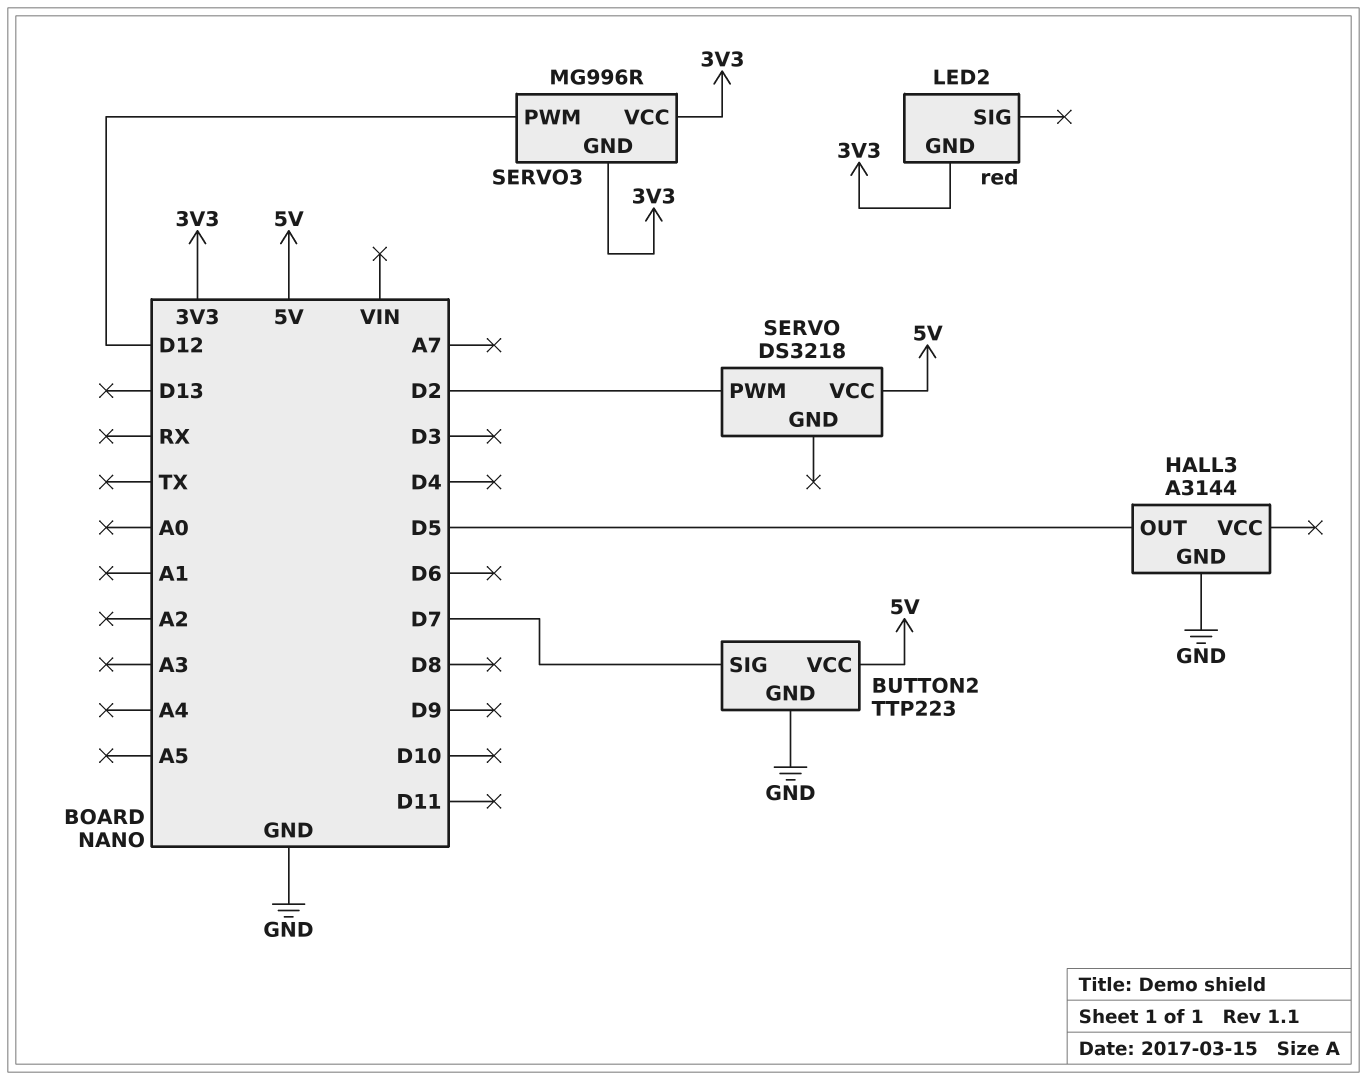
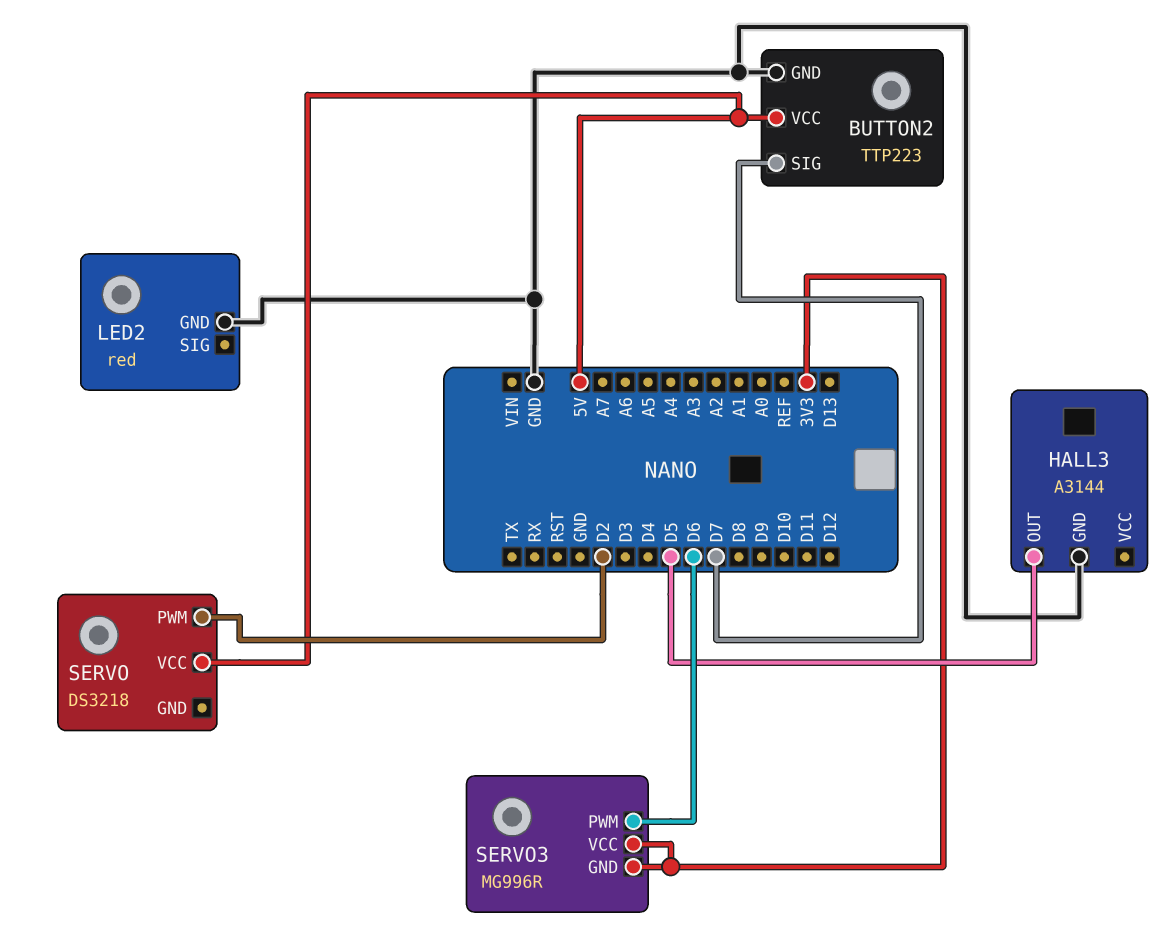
LED2 pin GND: 3V3 -> GND
SERVO3 pin PWM: D12 -> D6

